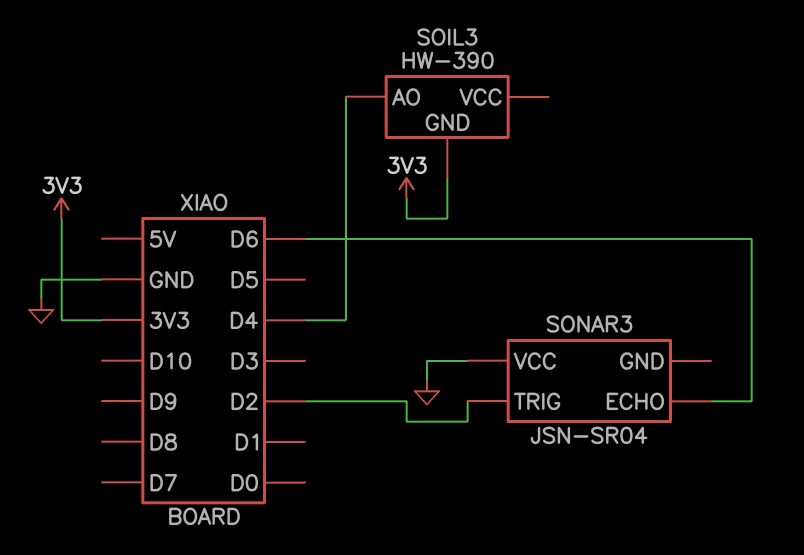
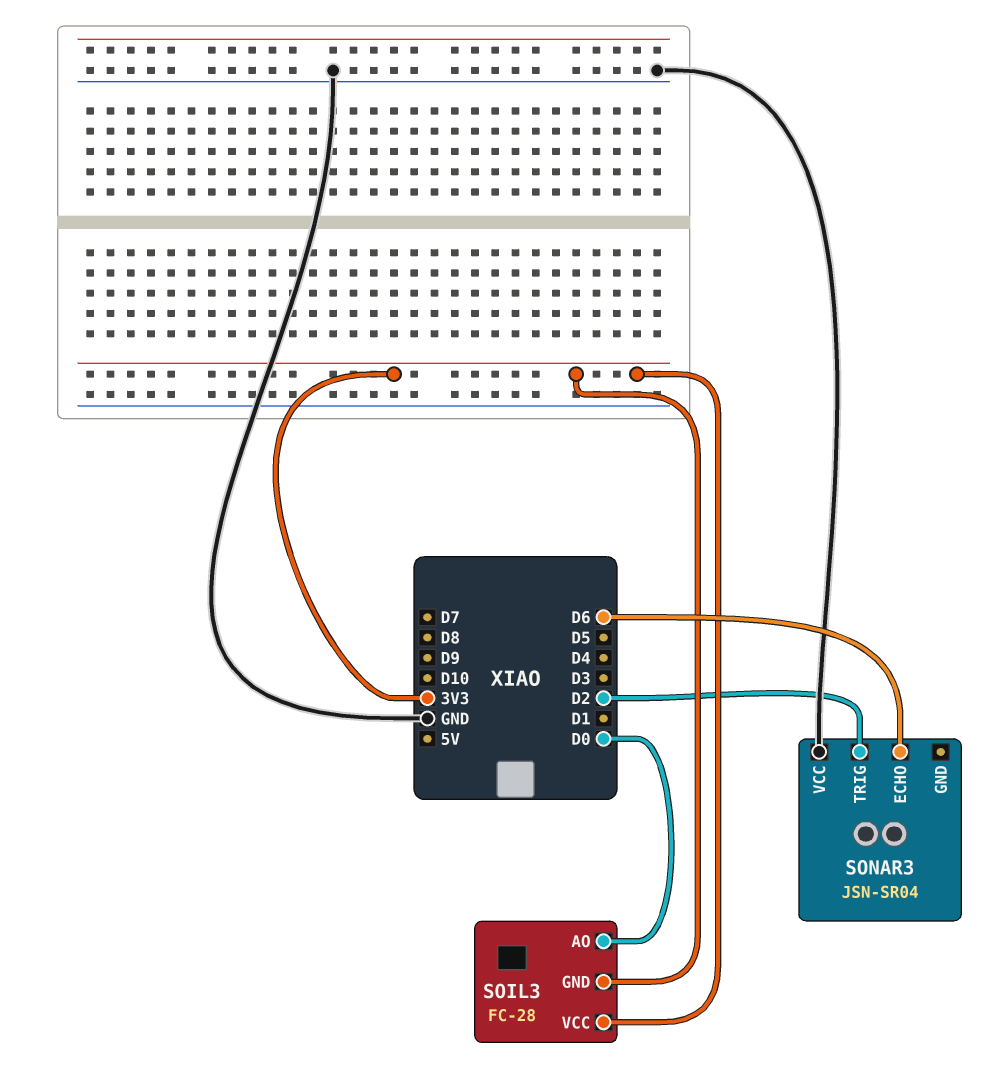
SOIL3: HW-390 -> FC-28
SOIL3 pin AO: D4 -> D0
SOIL3 pin VCC: none -> 3V3

